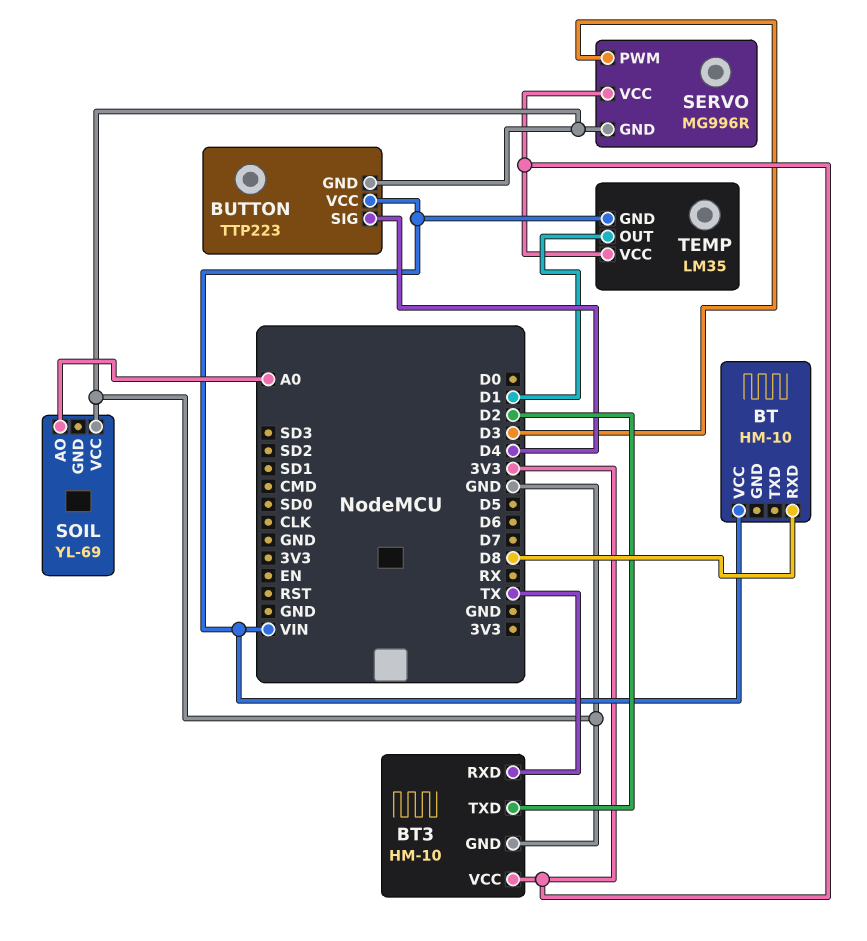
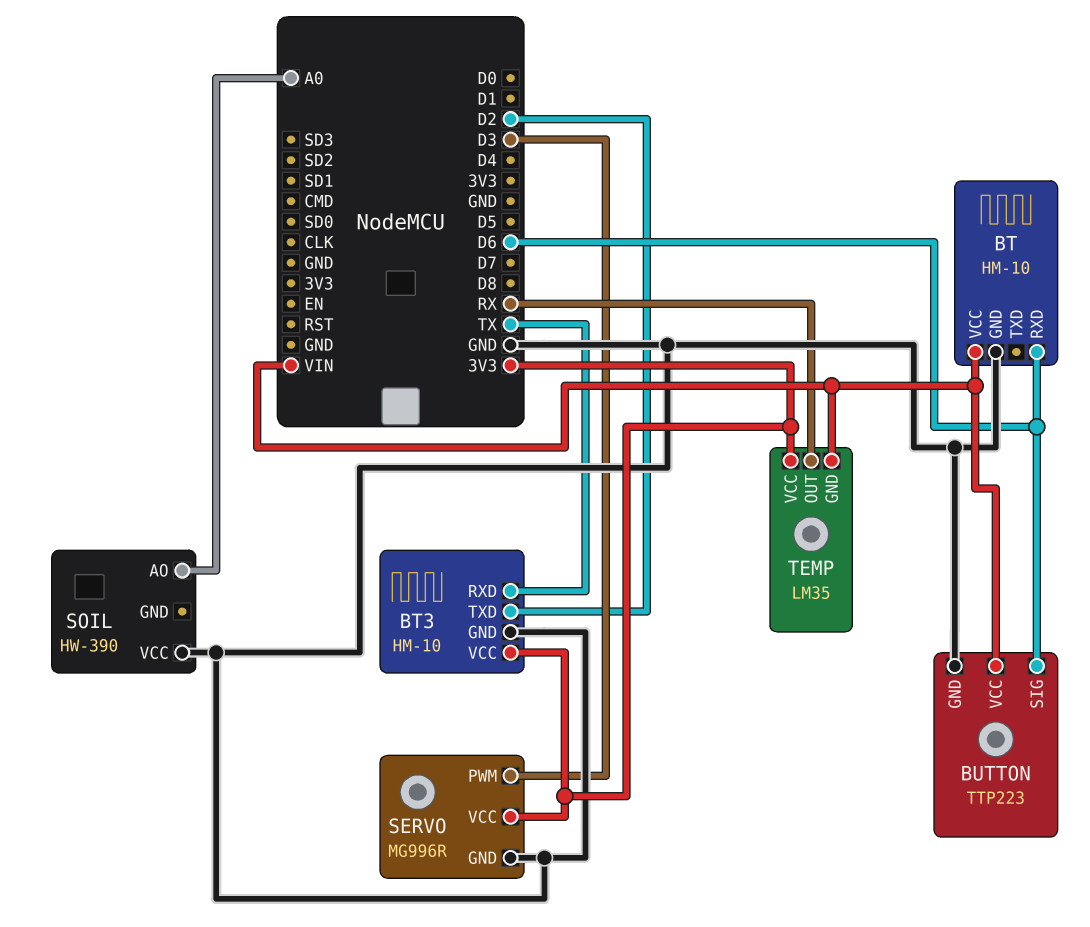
BT pin GND: none -> GND
BT pin RXD: D8 -> D6
BUTTON pin SIG: D4 -> D6
SOIL: YL-69 -> HW-390
TEMP pin OUT: D1 -> RX

